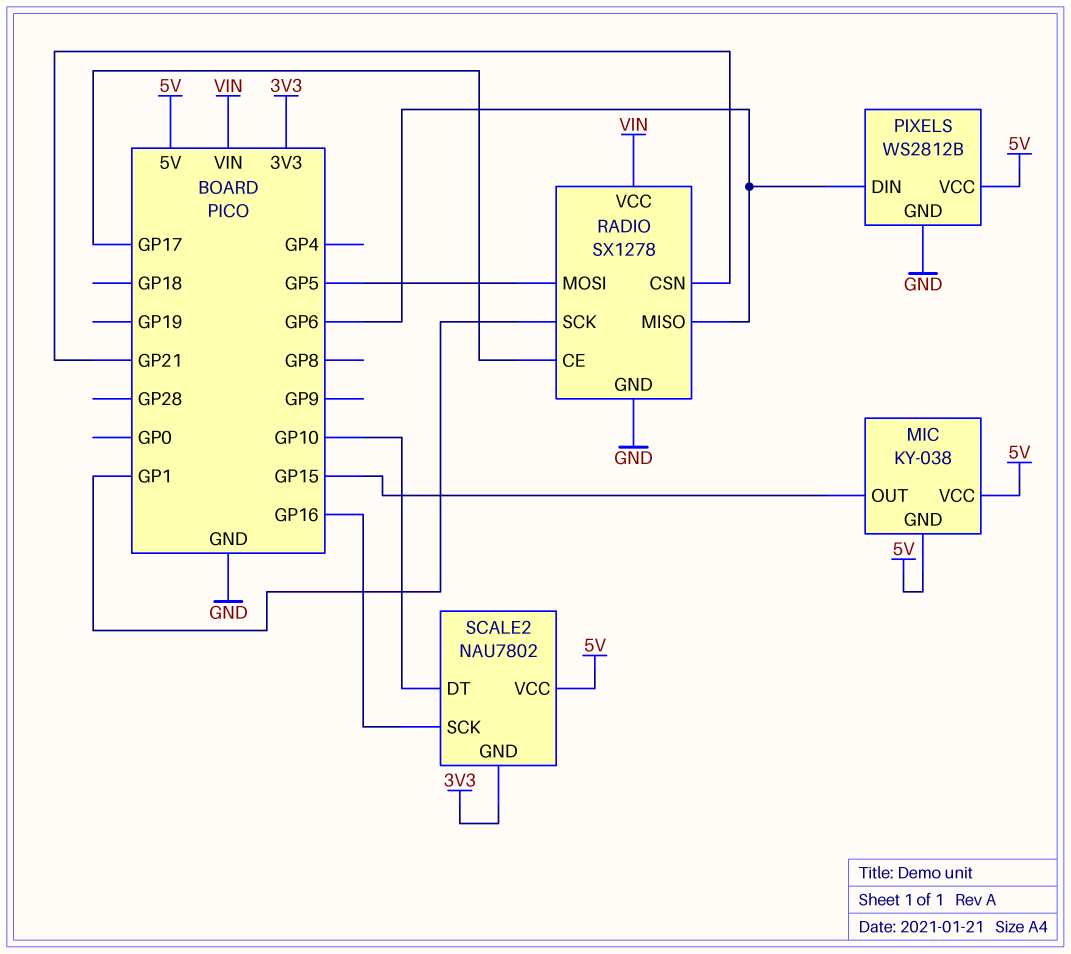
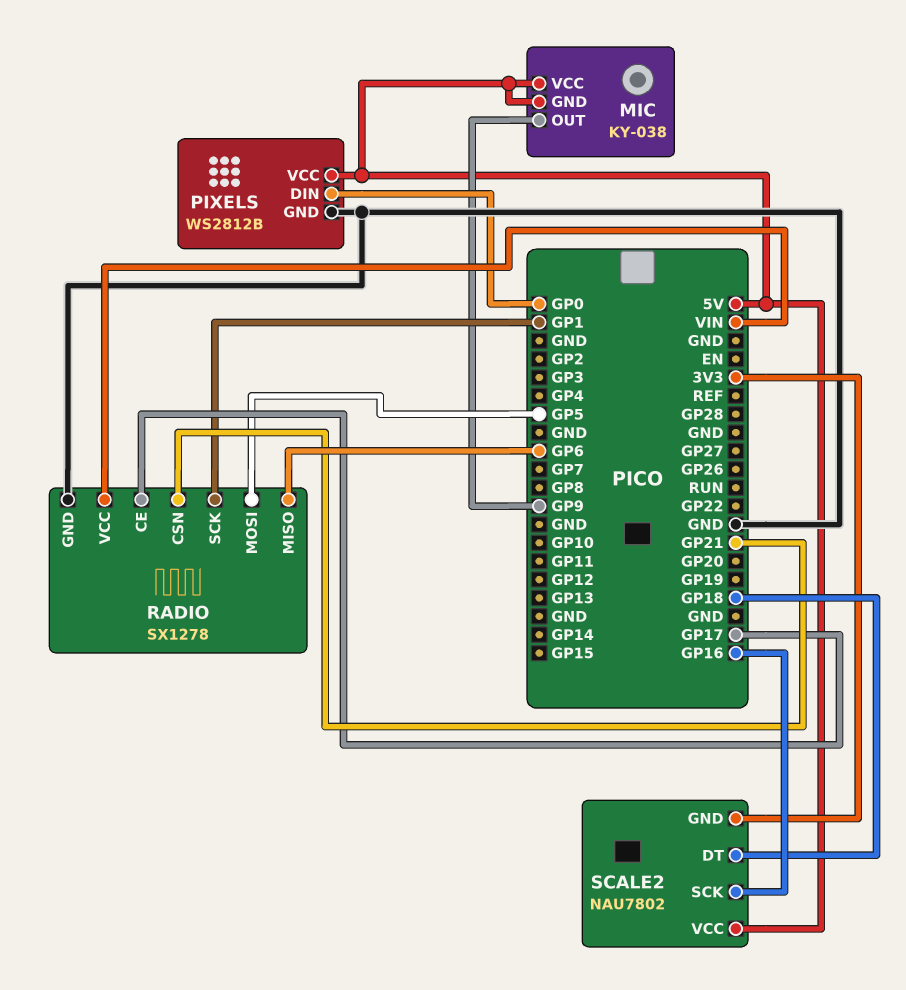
MIC pin OUT: GP15 -> GP9
PIXELS pin DIN: GP6 -> GP0
SCALE2 pin DT: GP10 -> GP18

